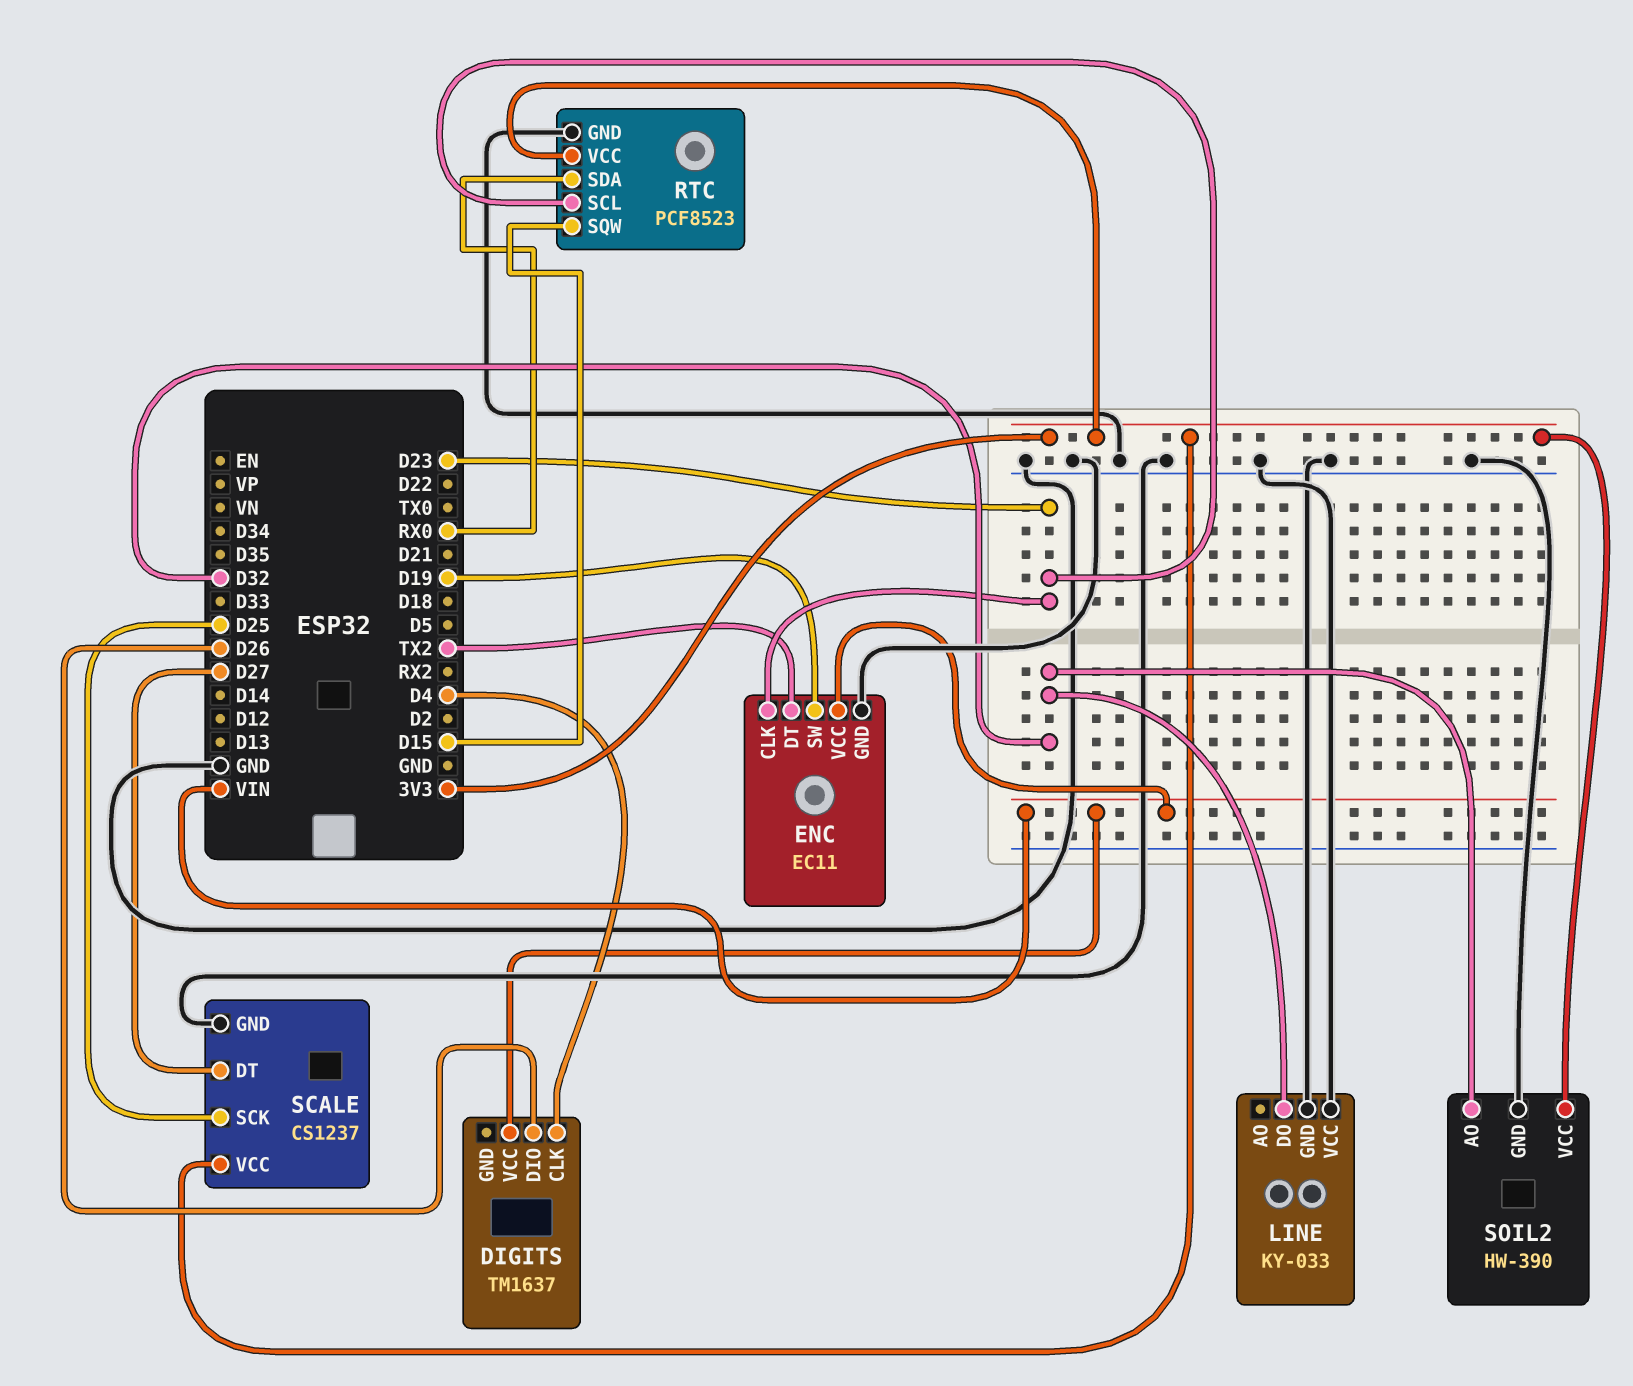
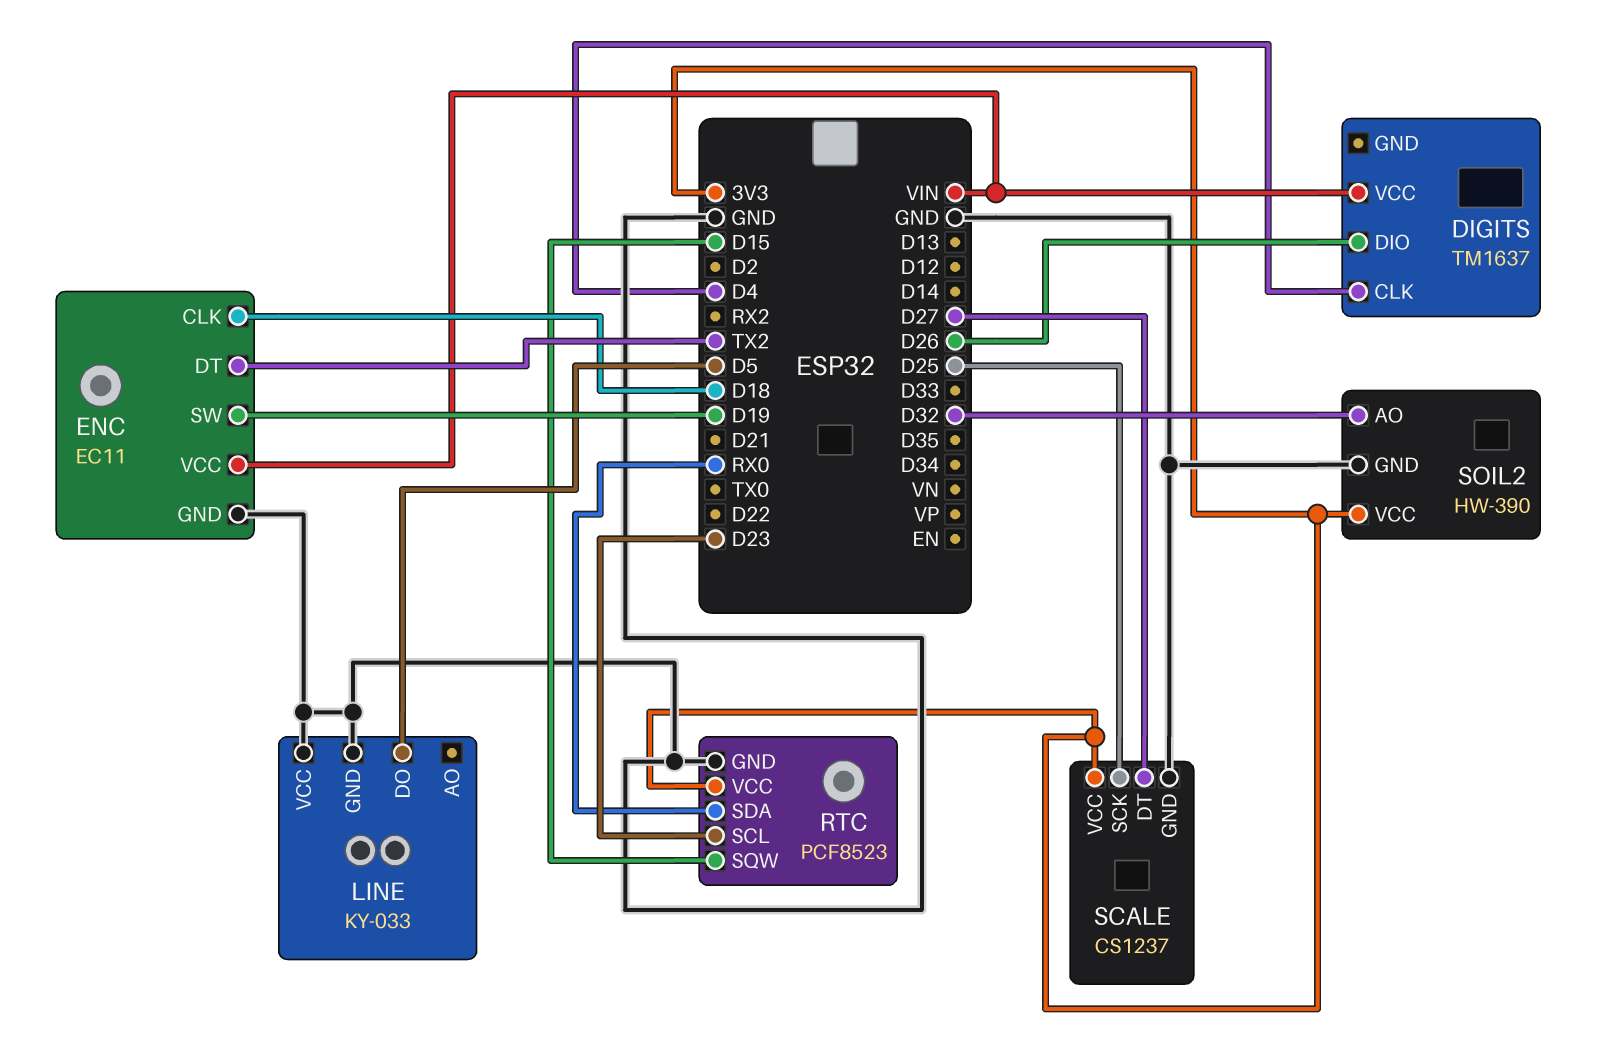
ENC pin CLK: D23 -> D18
LINE pin DO: D32 -> D5

